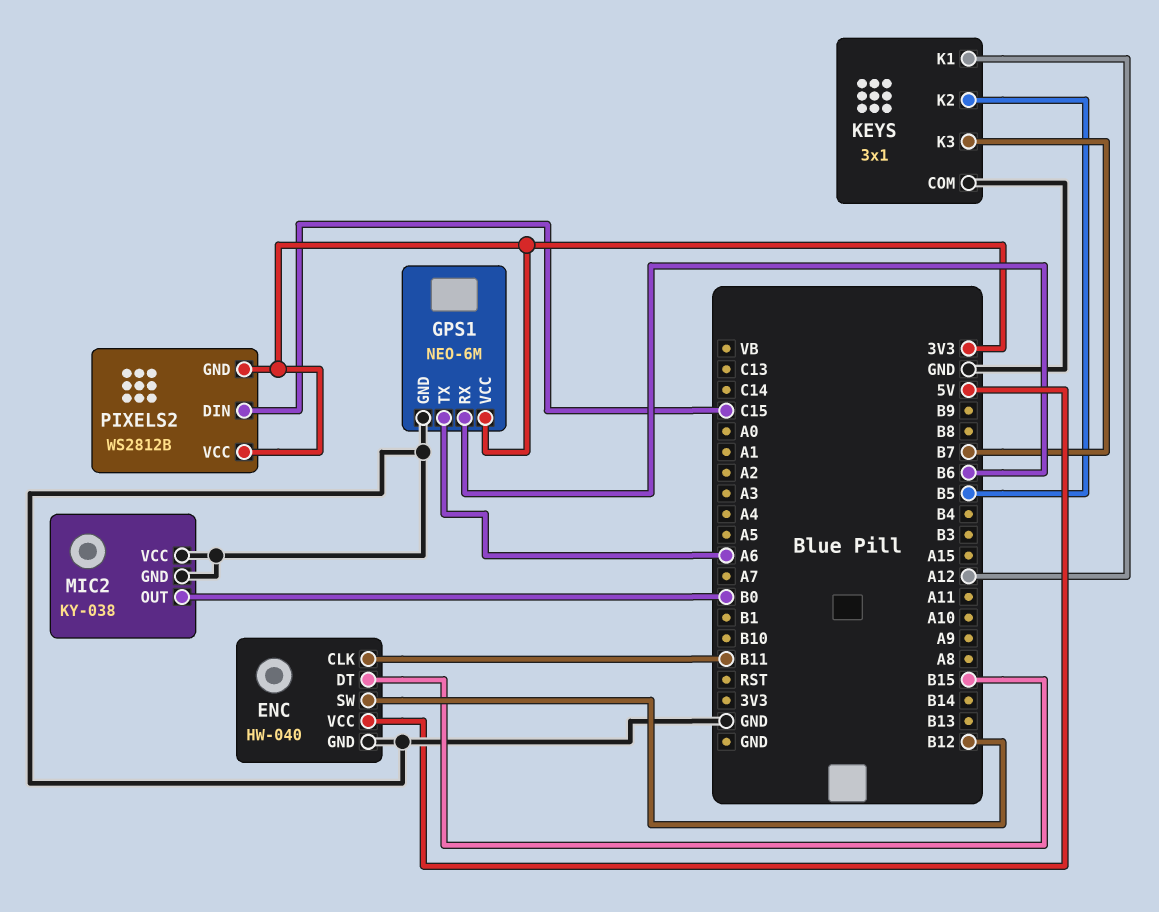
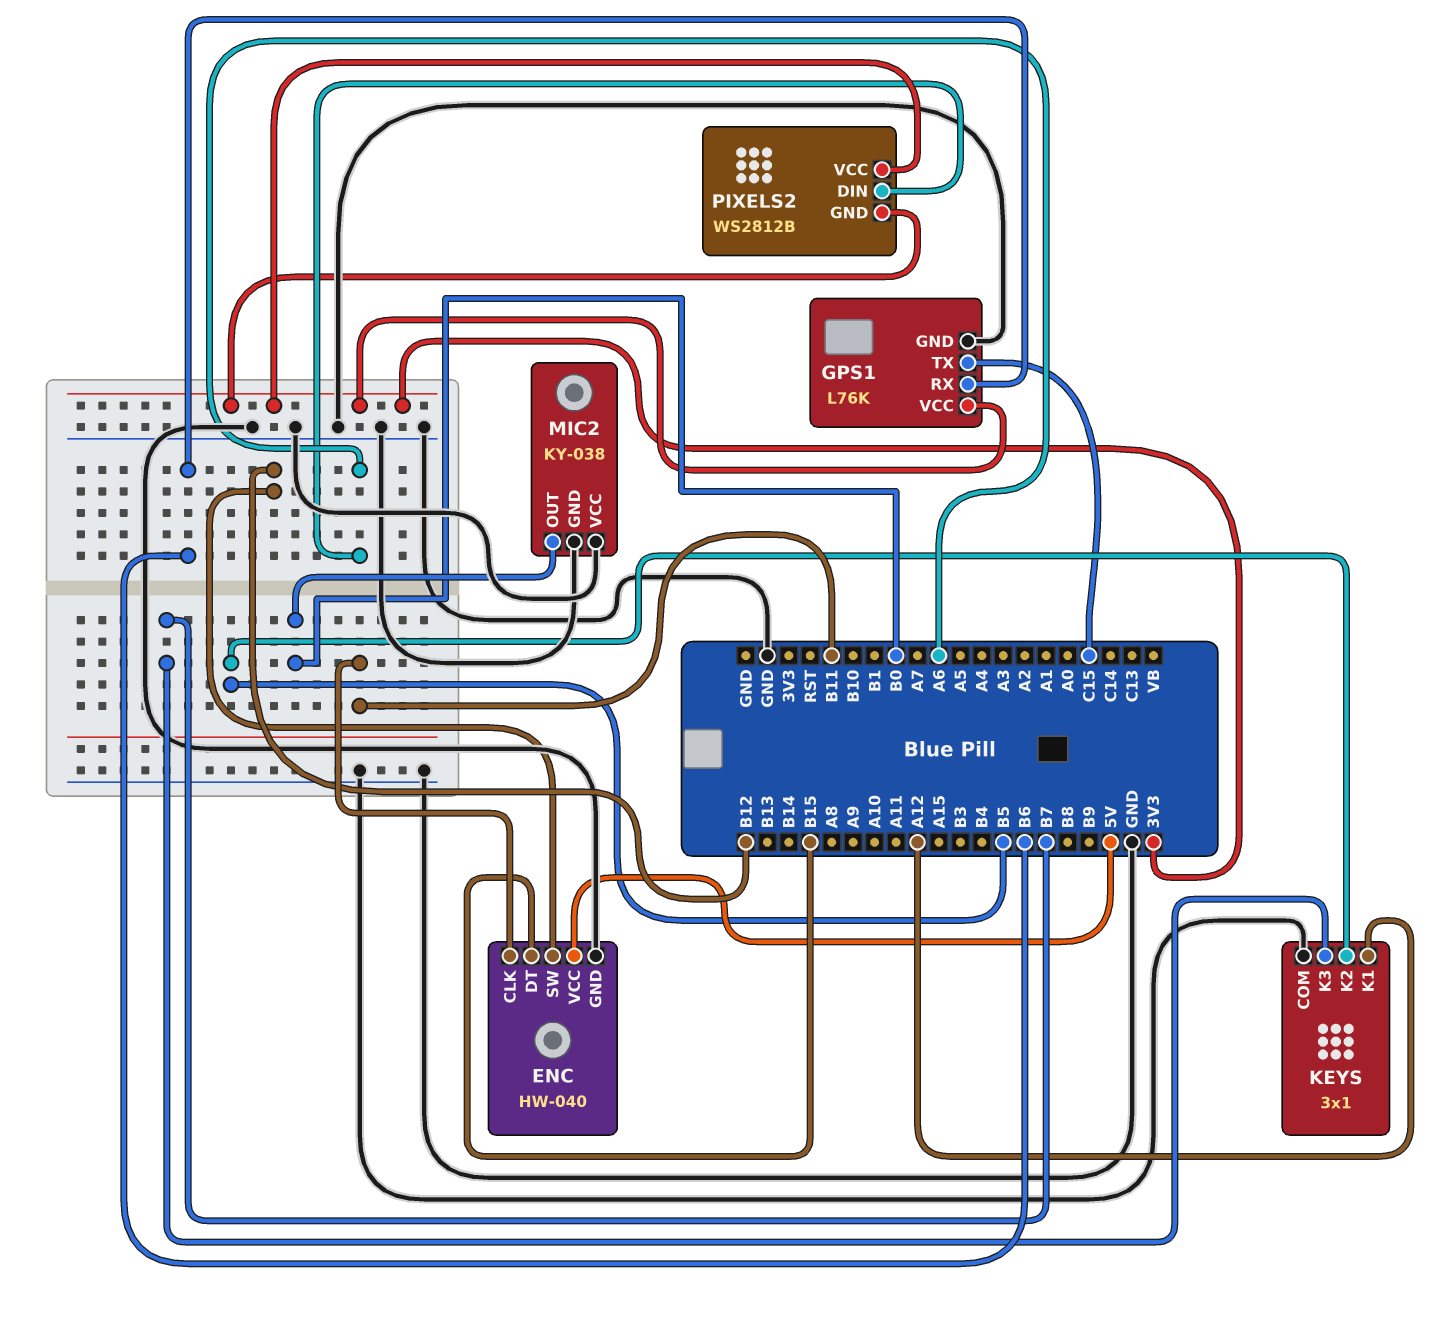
GPS1: NEO-6M -> L76K
GPS1 pin TX: A6 -> C15
PIXELS2 pin DIN: C15 -> A6

